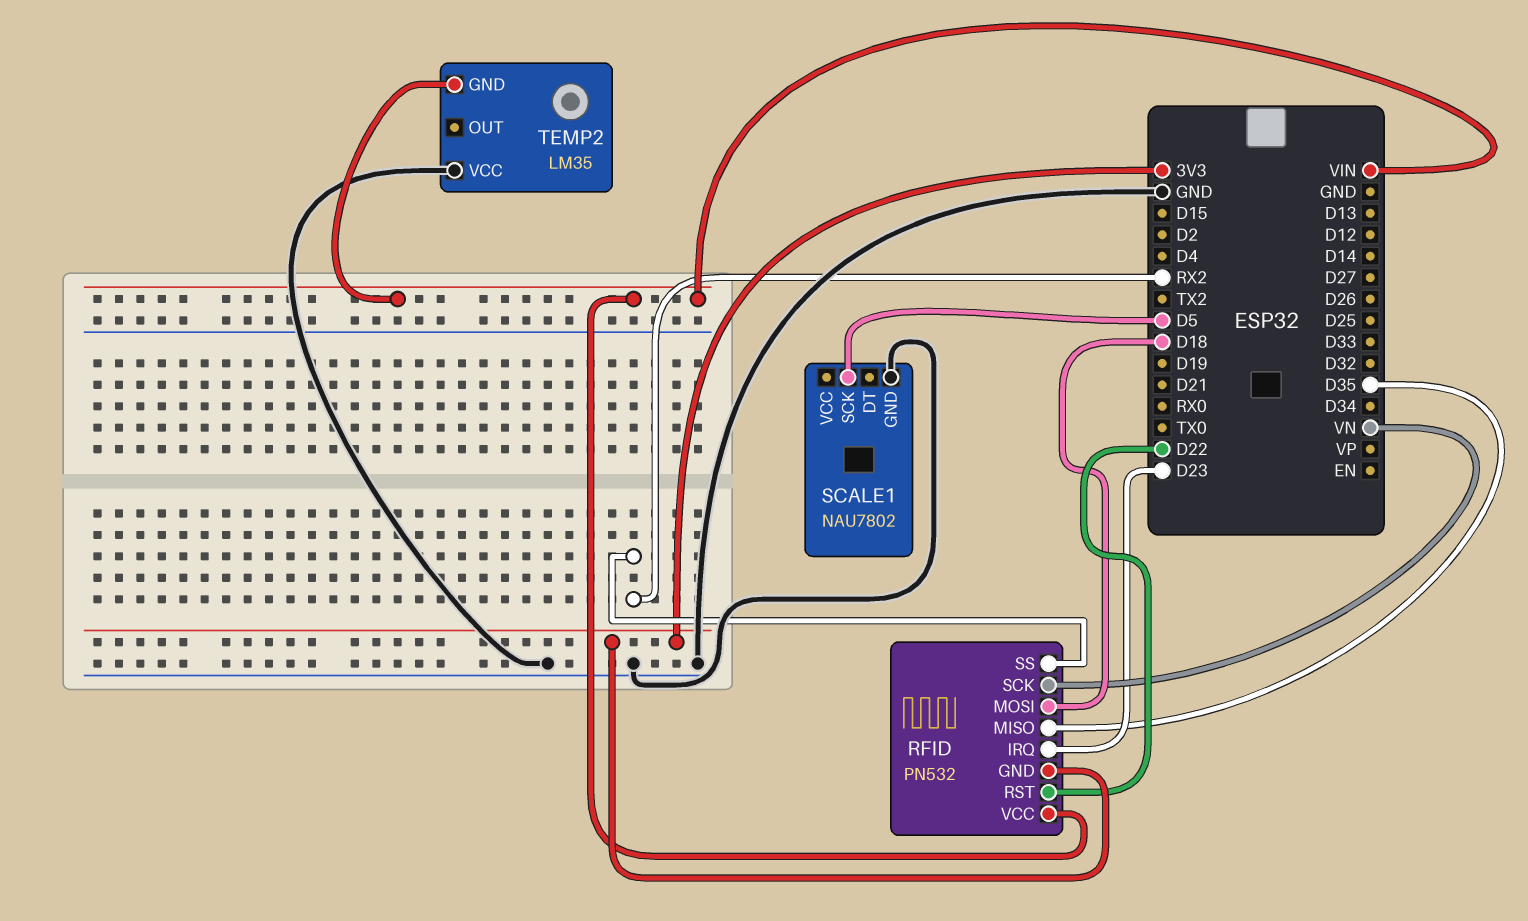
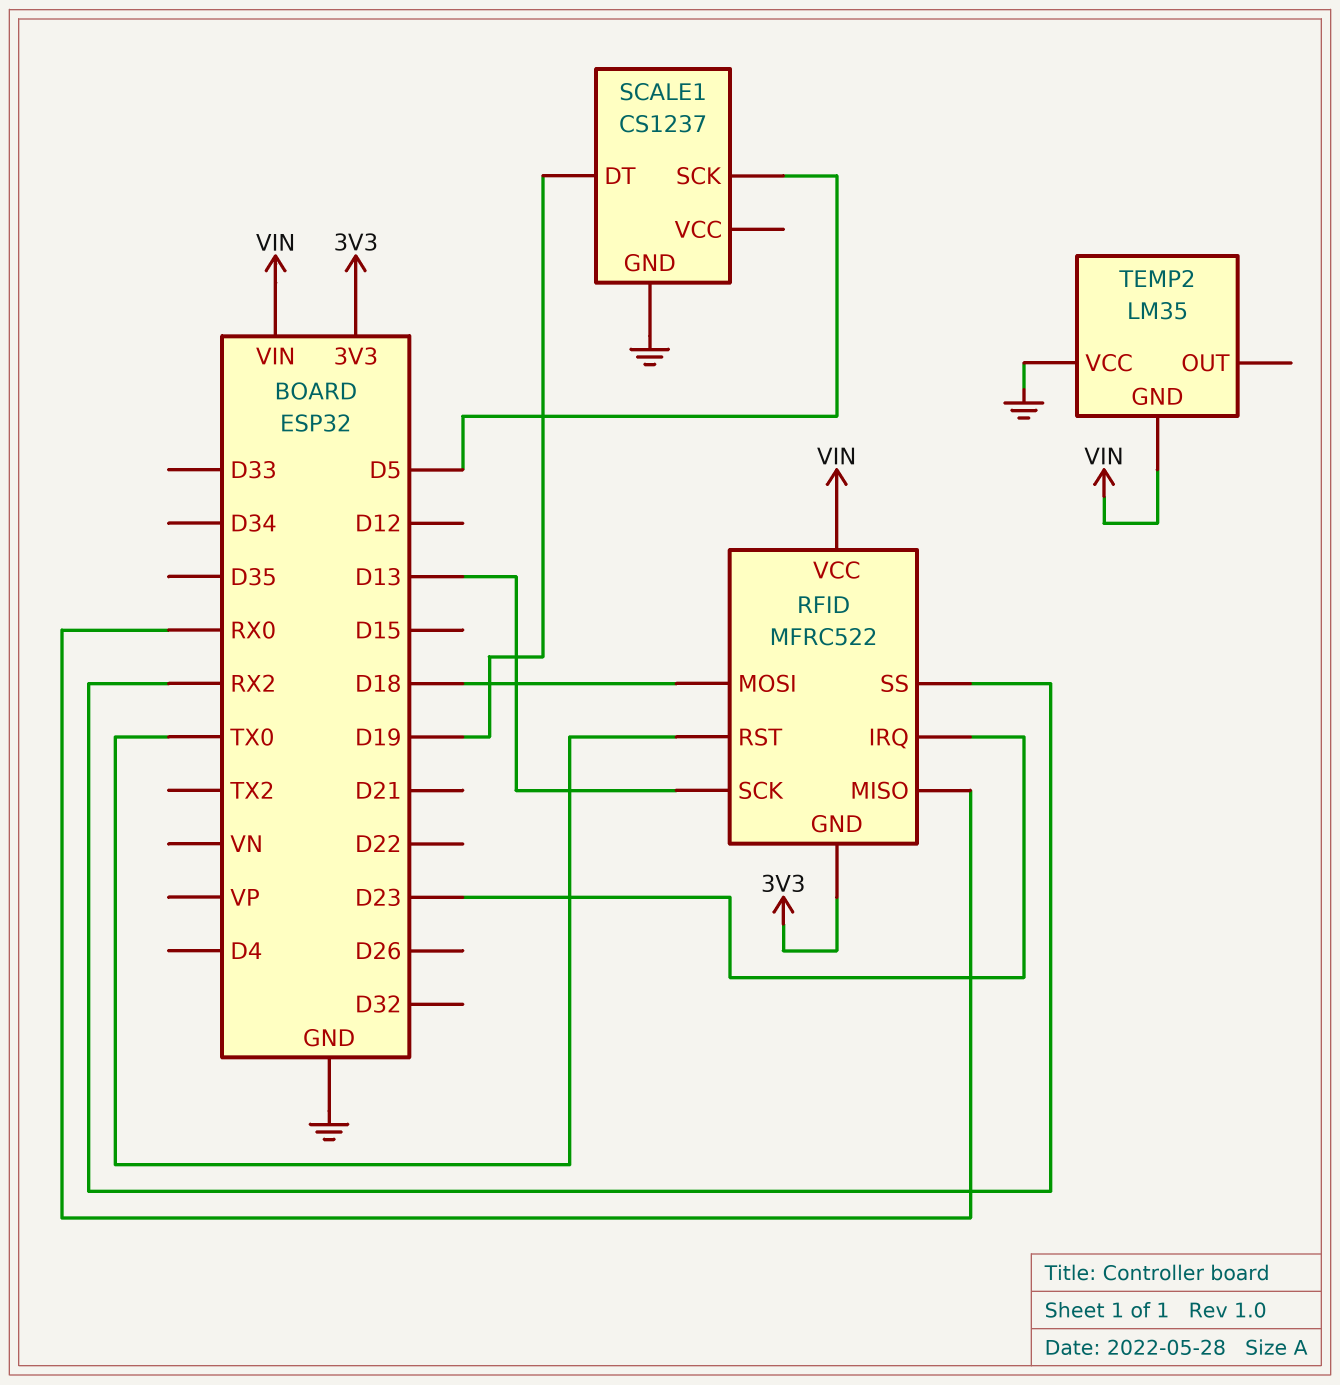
RFID: PN532 -> MFRC522
RFID pin MISO: D35 -> RX0
RFID pin RST: D22 -> TX0
RFID pin SCK: VN -> D13
SCALE1: NAU7802 -> CS1237
SCALE1 pin DT: none -> D19

